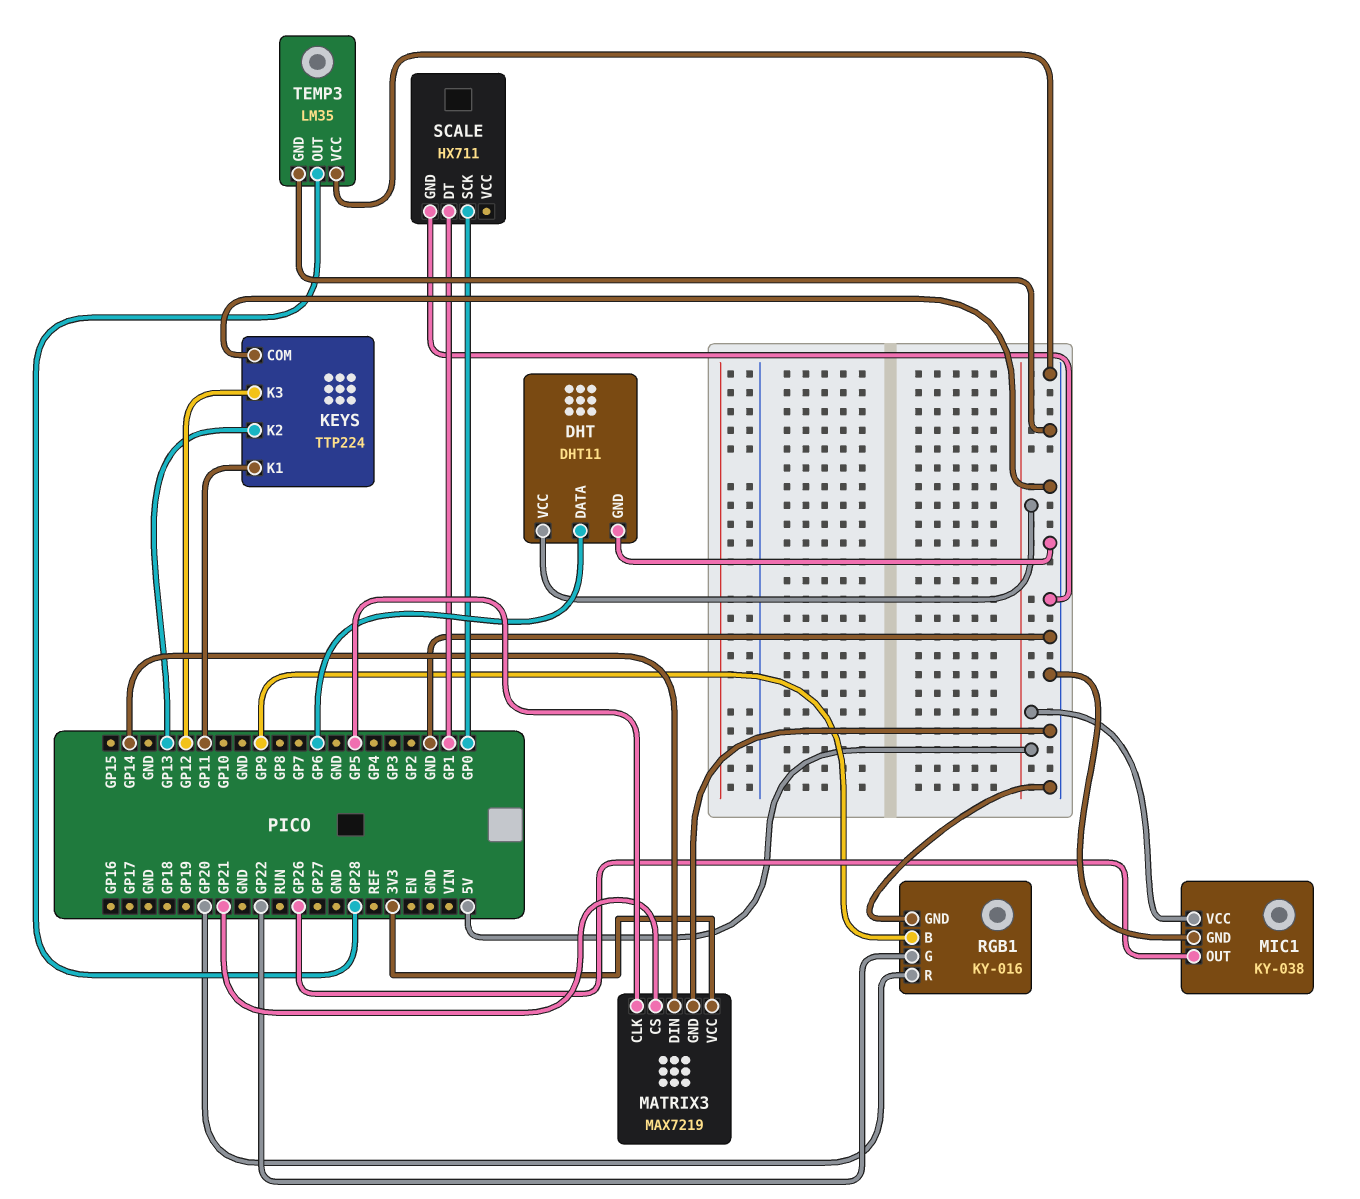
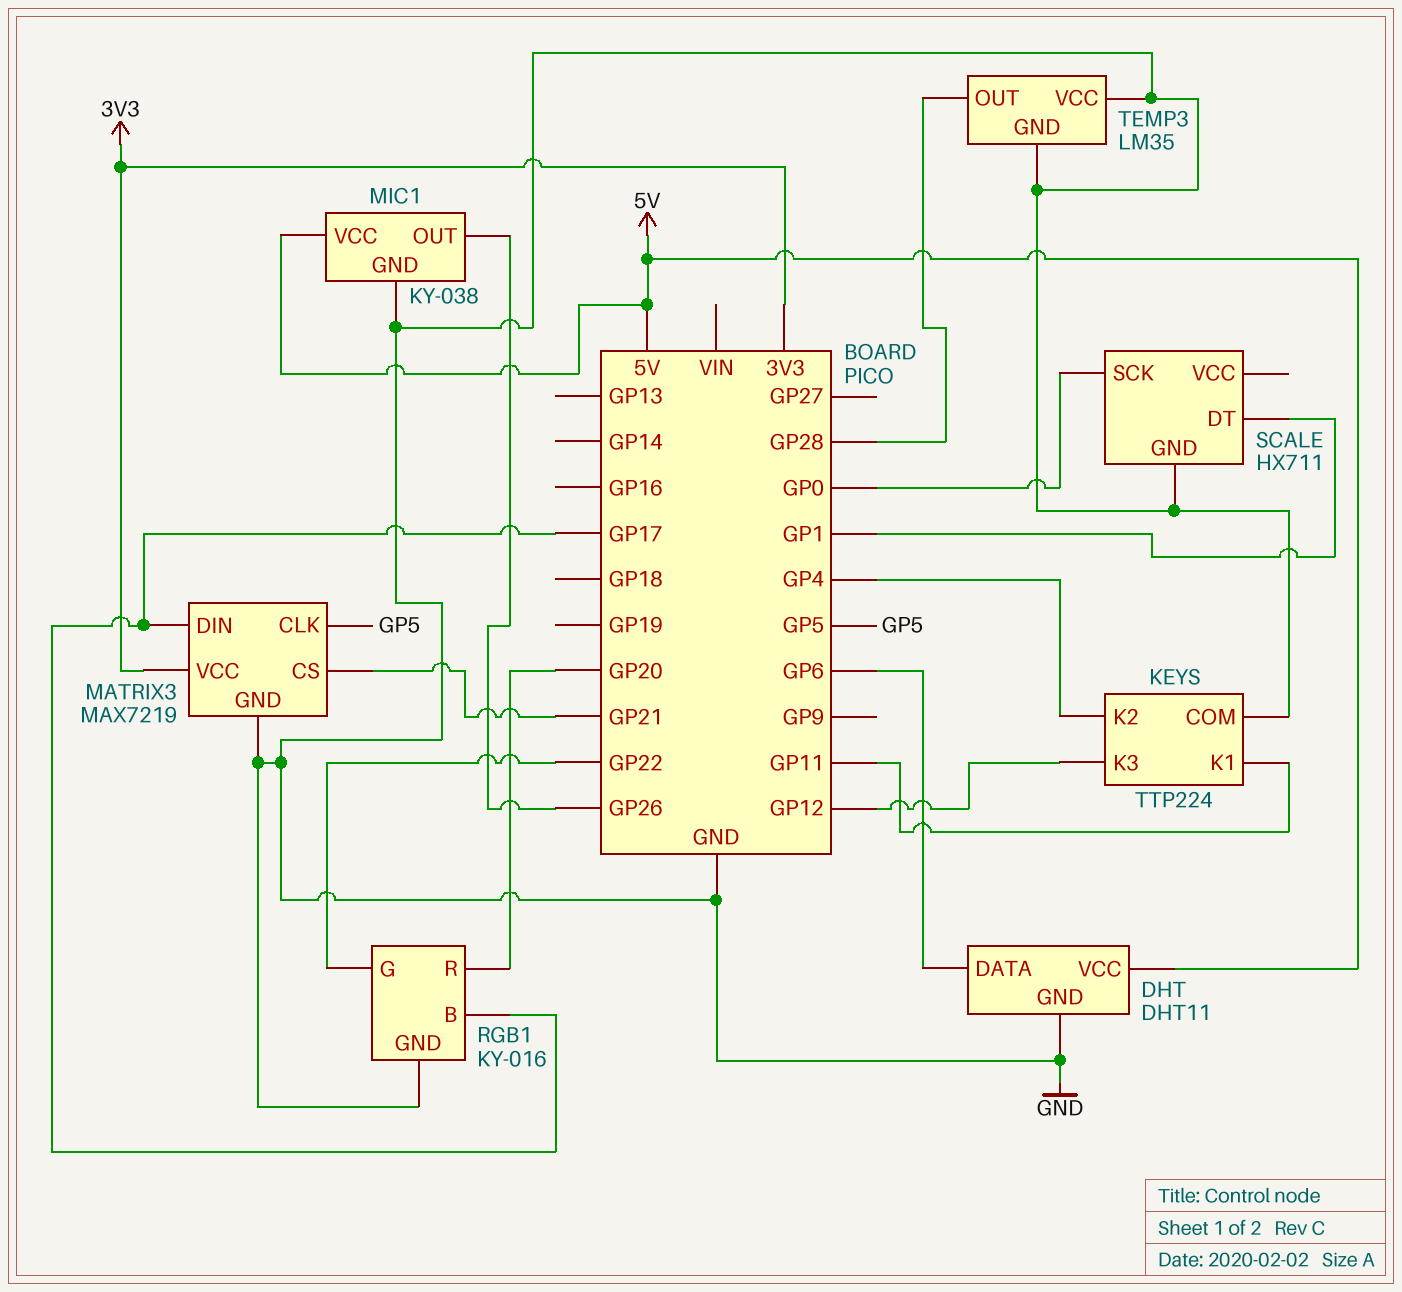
KEYS pin K2: GP13 -> GP4
MATRIX3 pin DIN: GP14 -> GP17
RGB1 pin B: GP9 -> GP17

